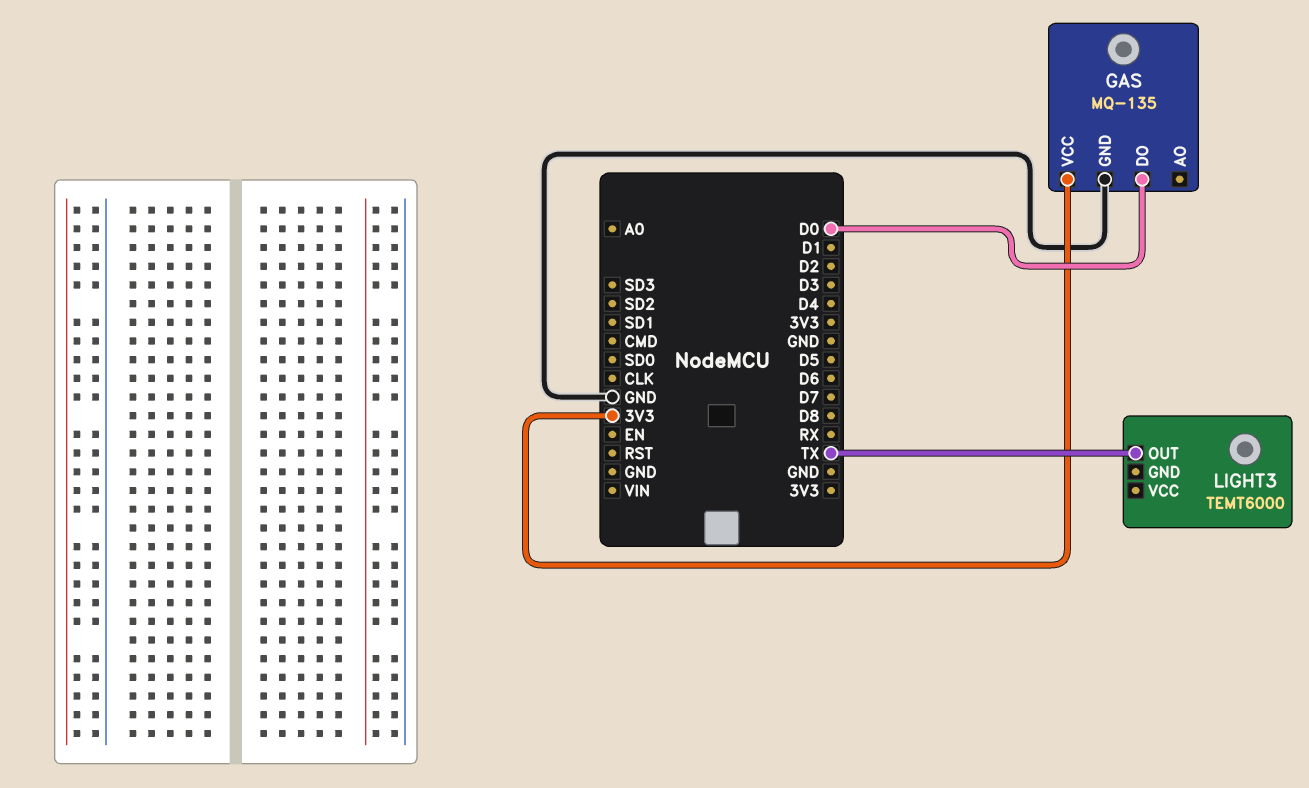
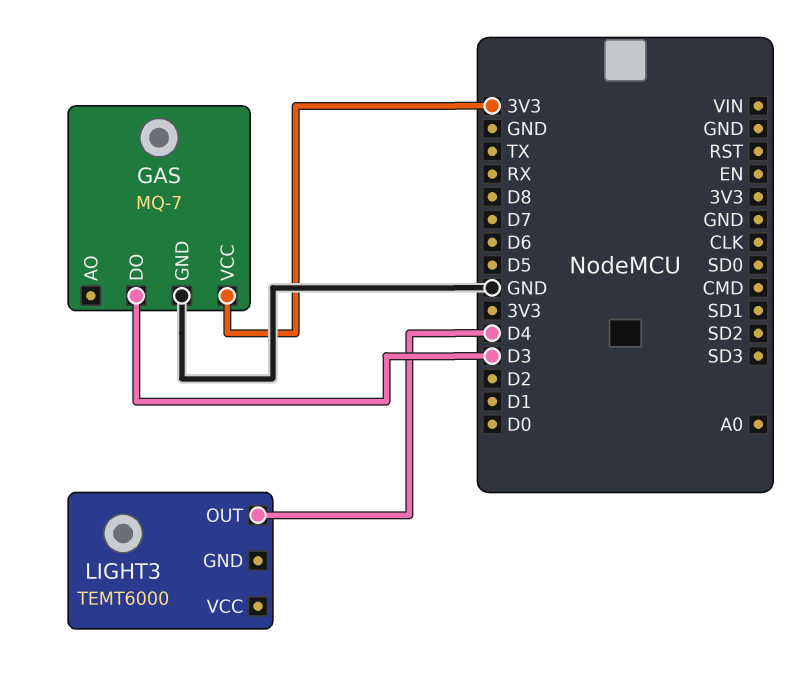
GAS: MQ-135 -> MQ-7
GAS pin DO: D0 -> D3
LIGHT3 pin OUT: TX -> D4

